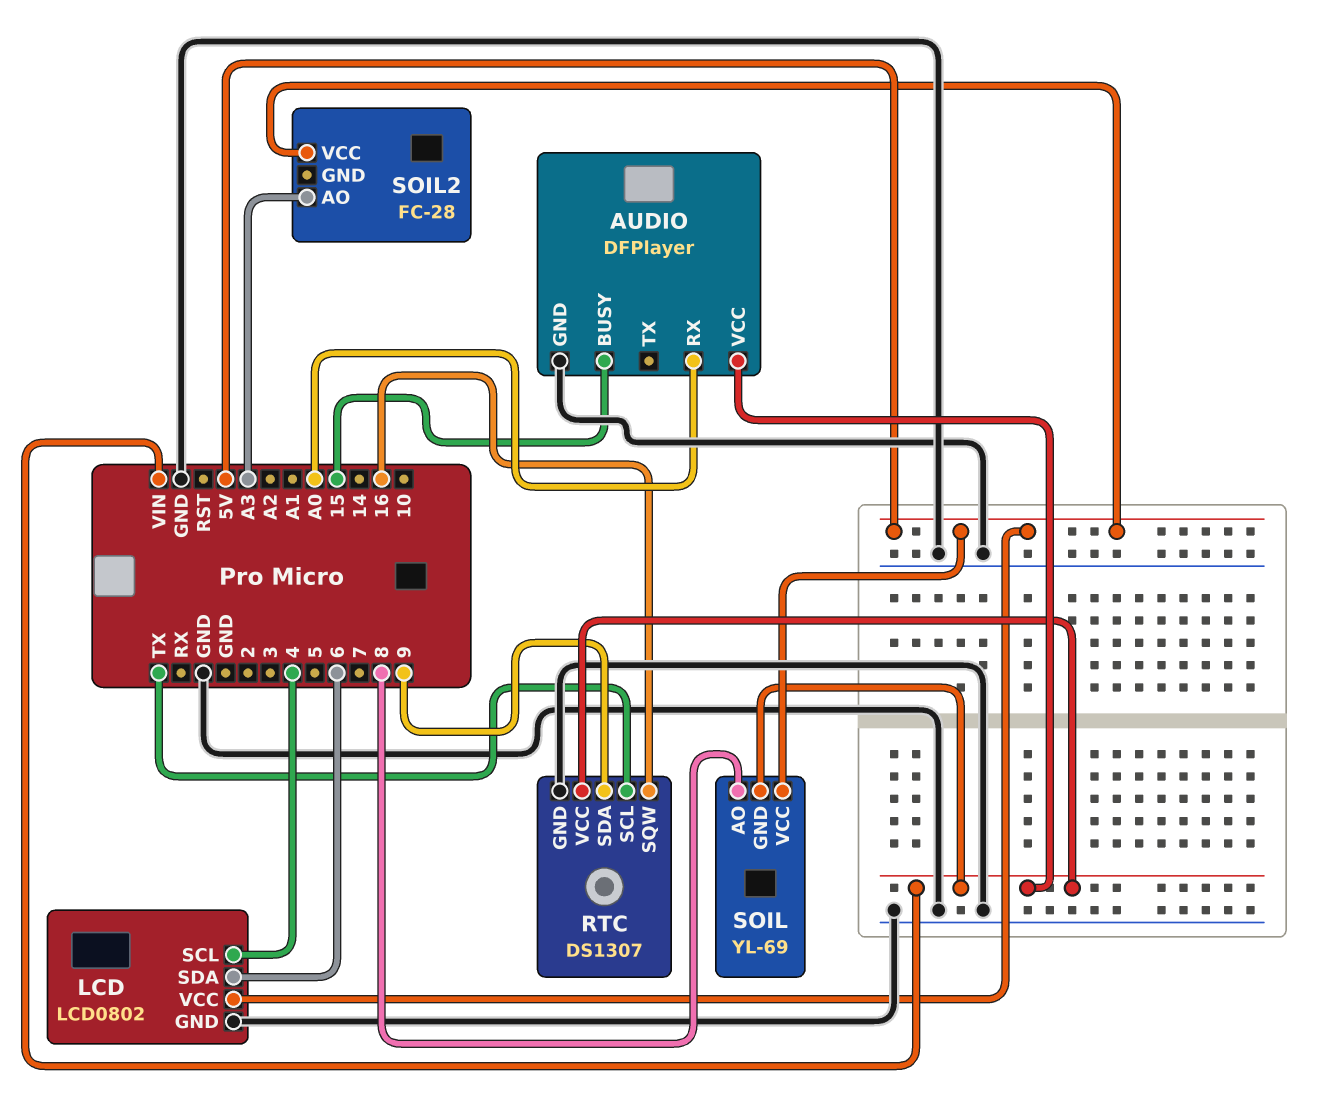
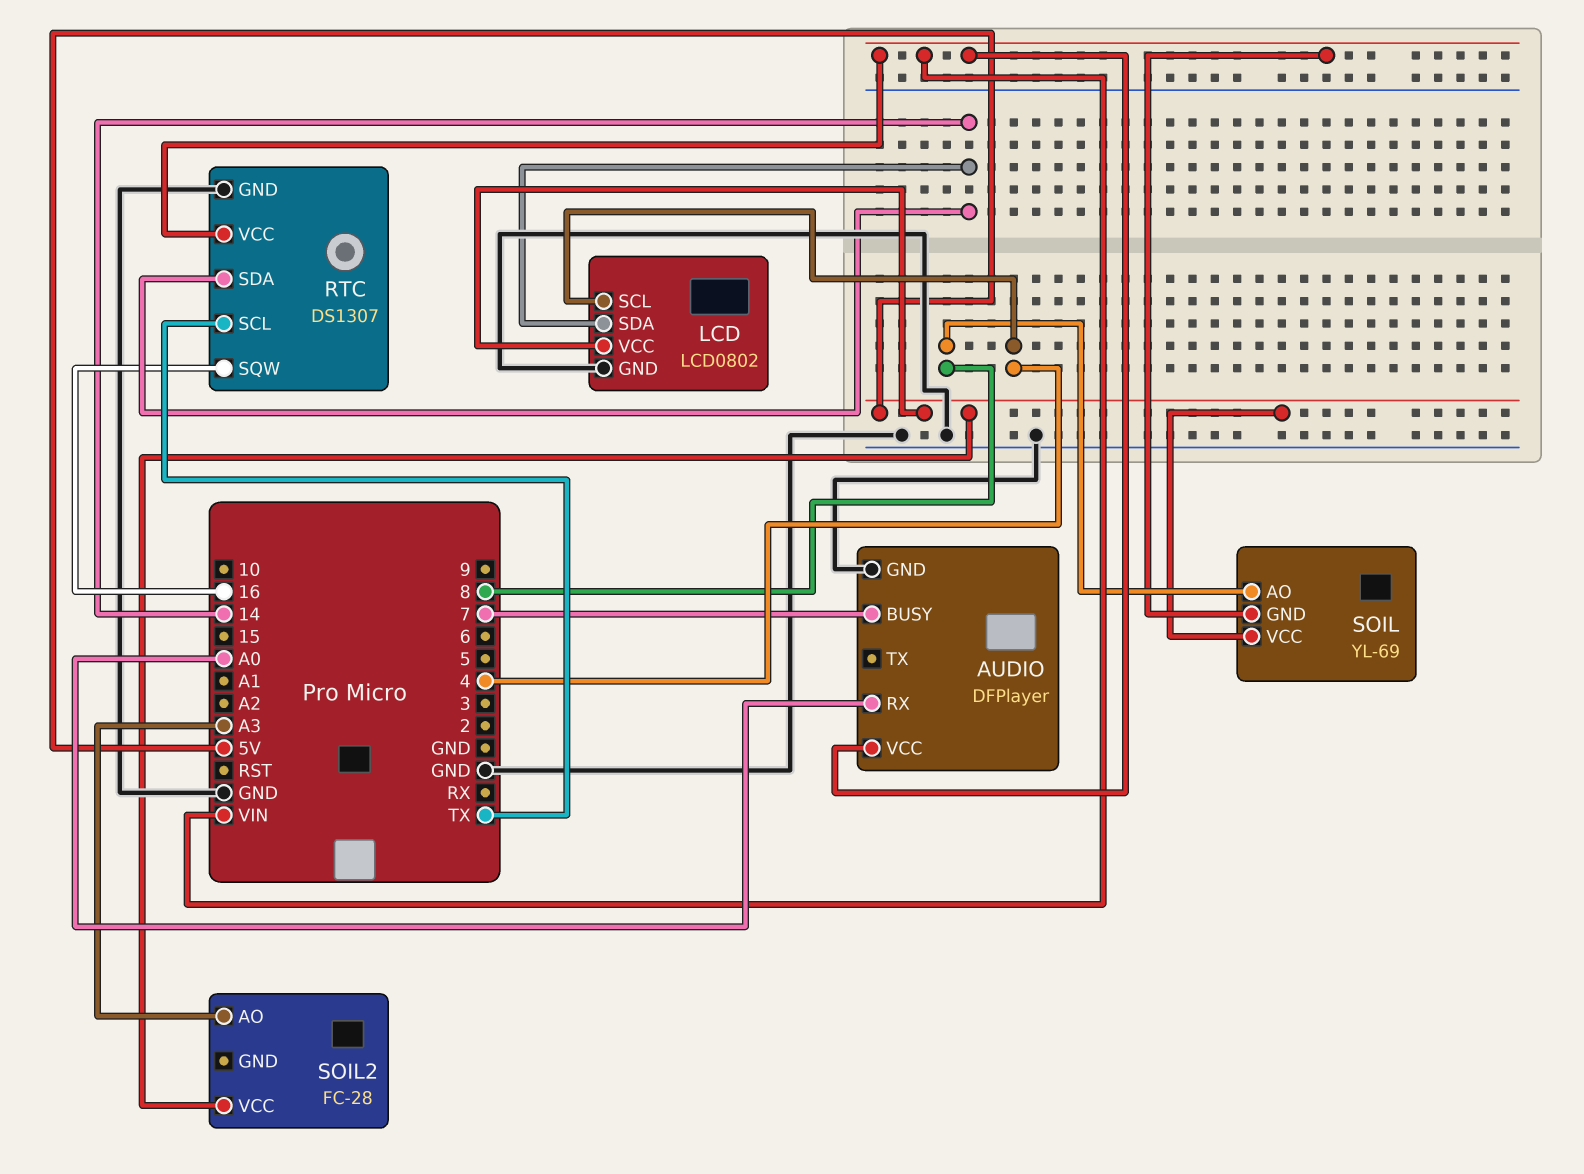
AUDIO pin BUSY: 15 -> 7
LCD pin SDA: 6 -> 14
RTC pin SDA: 9 -> 14

